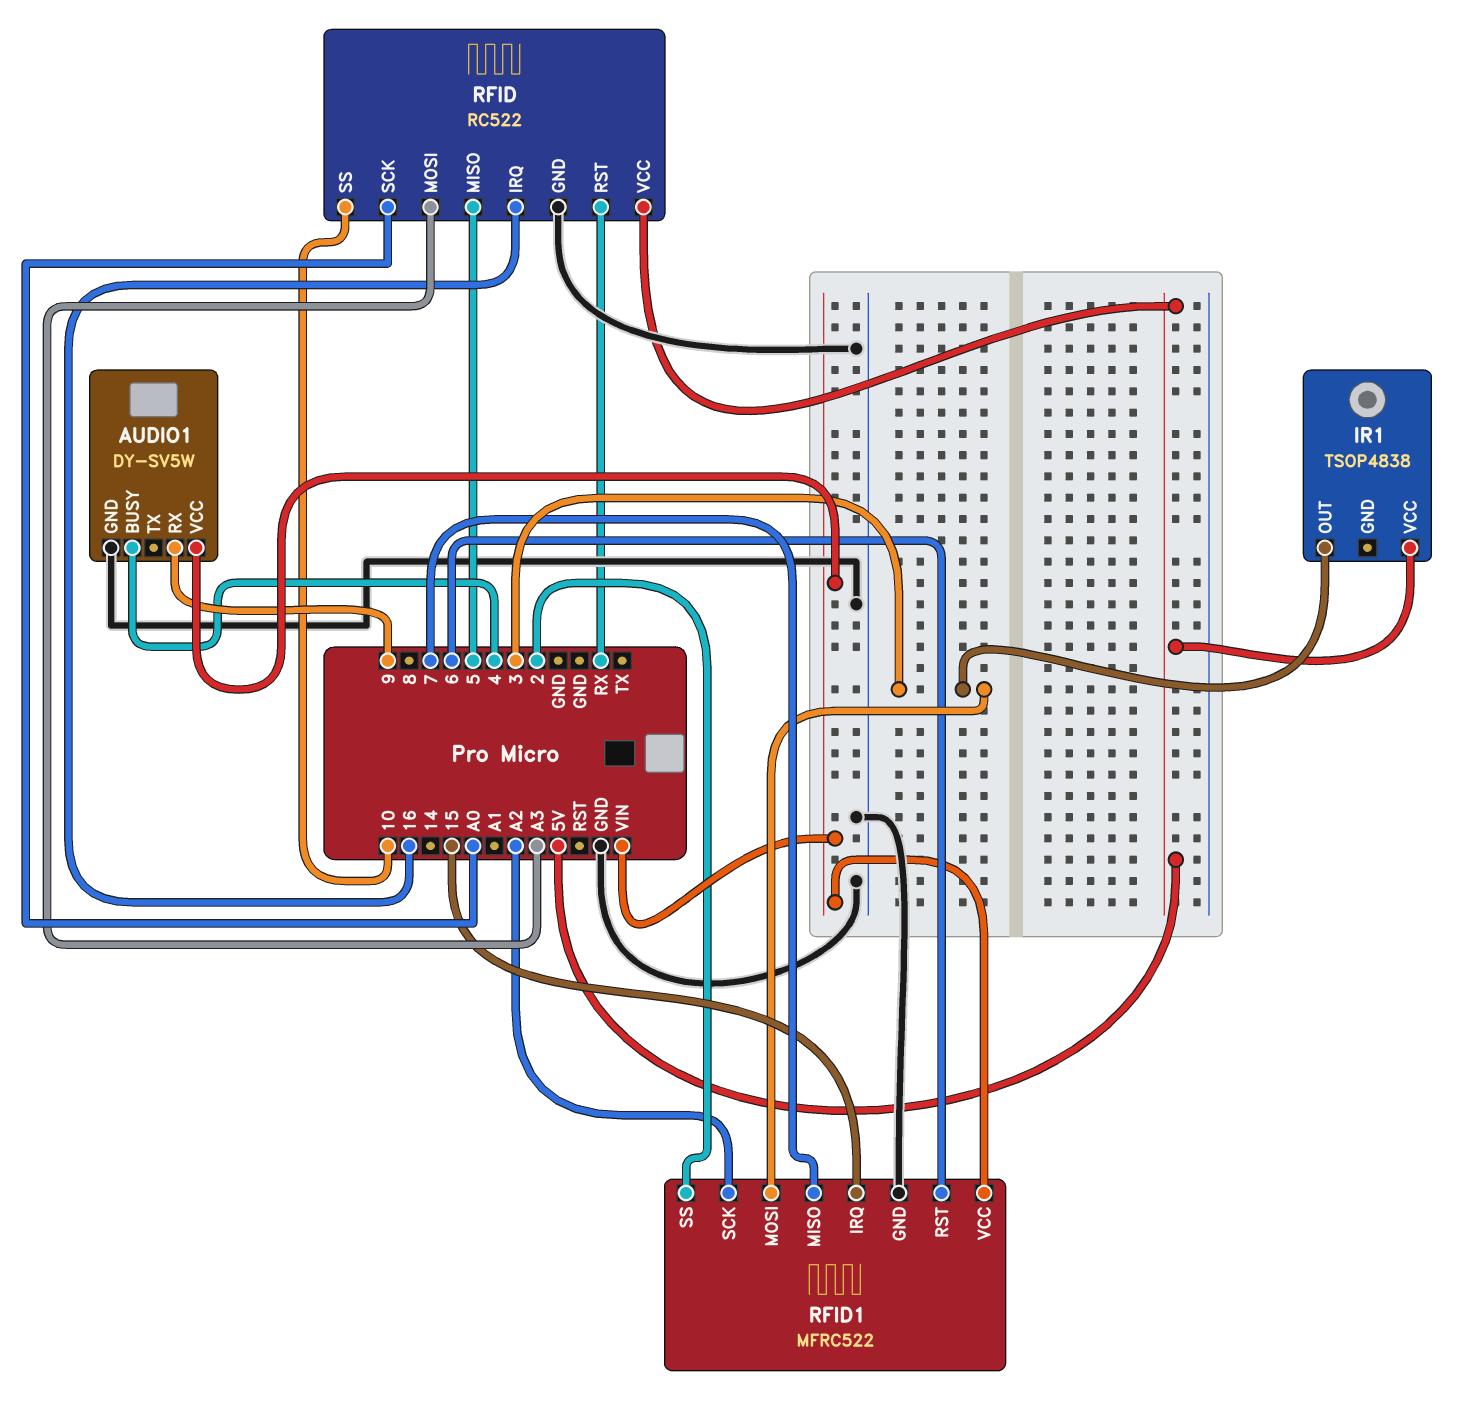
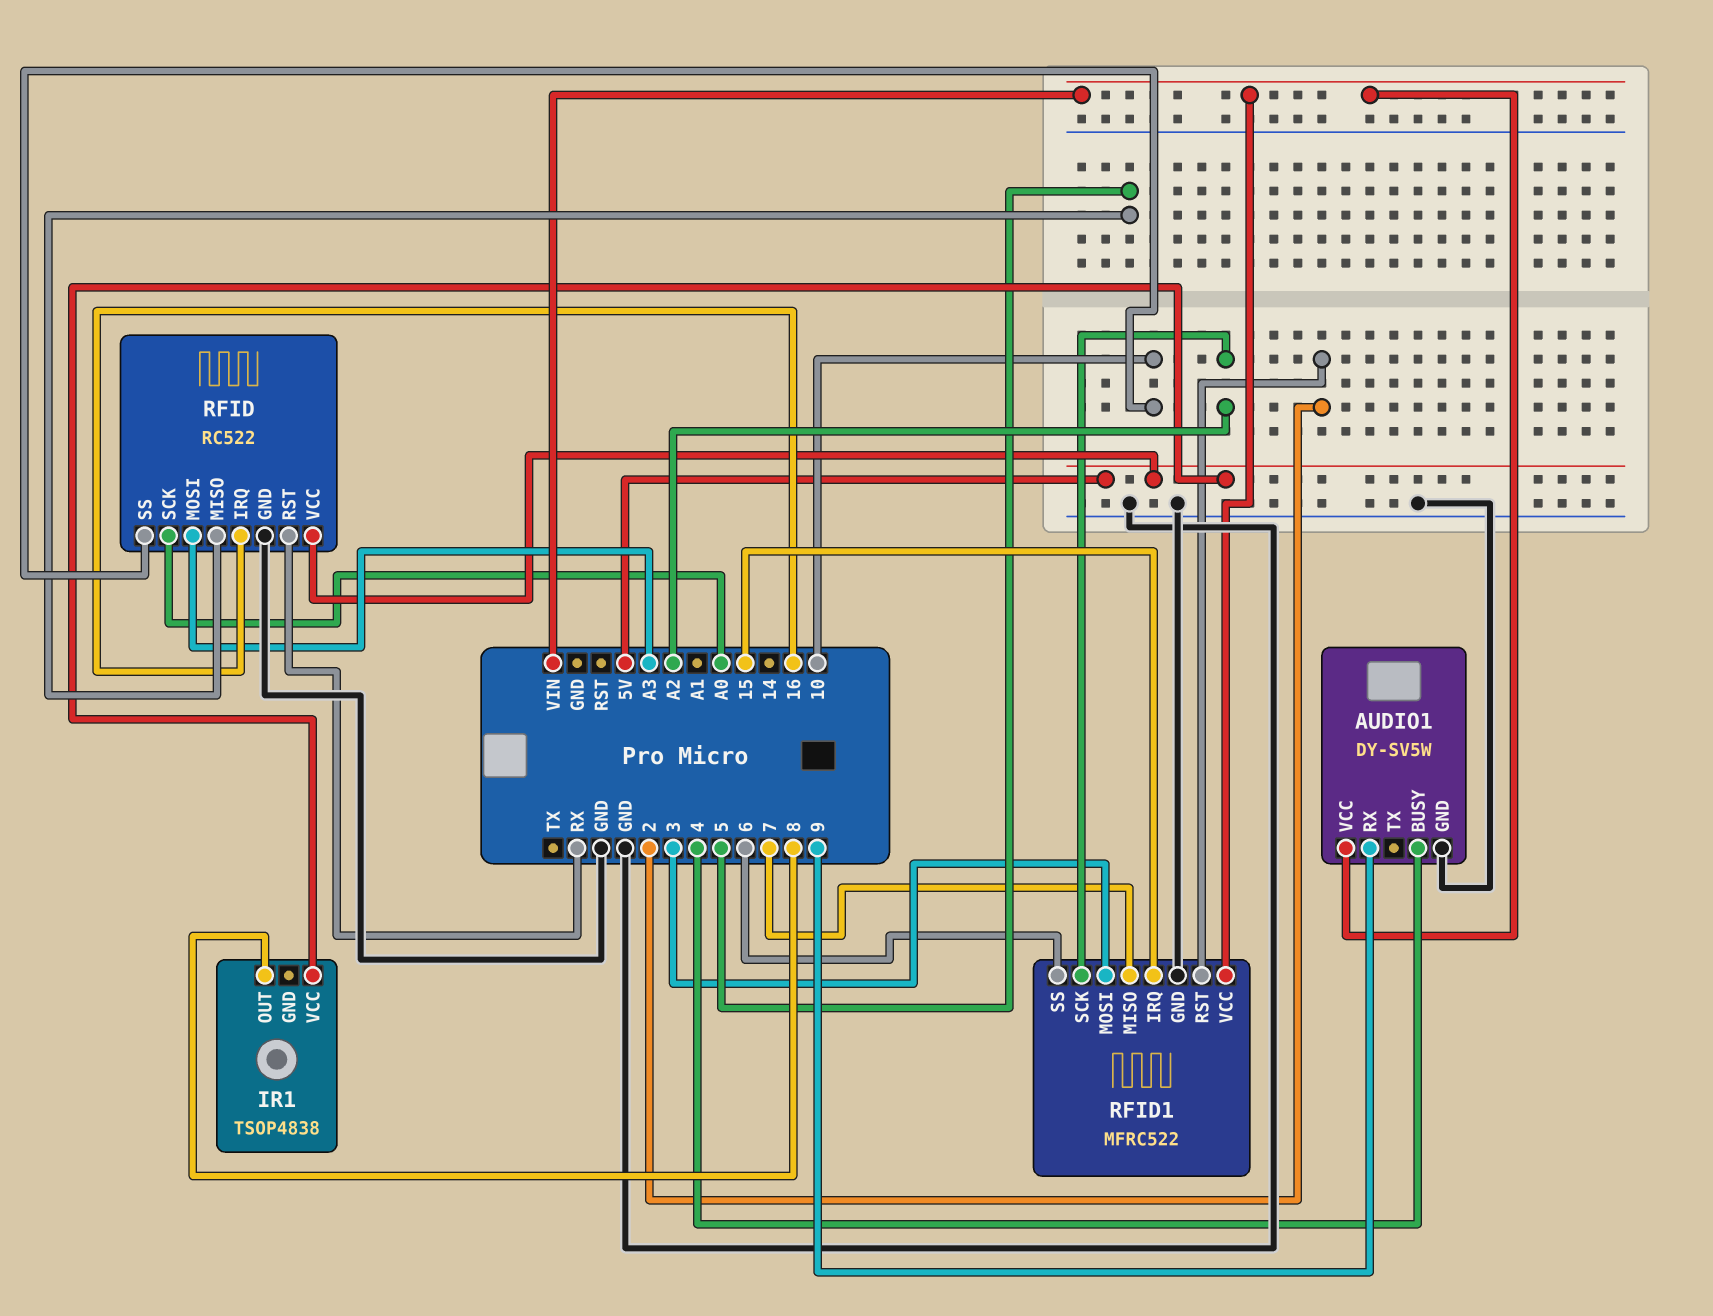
IR1 pin OUT: 3 -> 8
RFID1 pin RST: 6 -> 2
RFID1 pin SS: 2 -> 6

